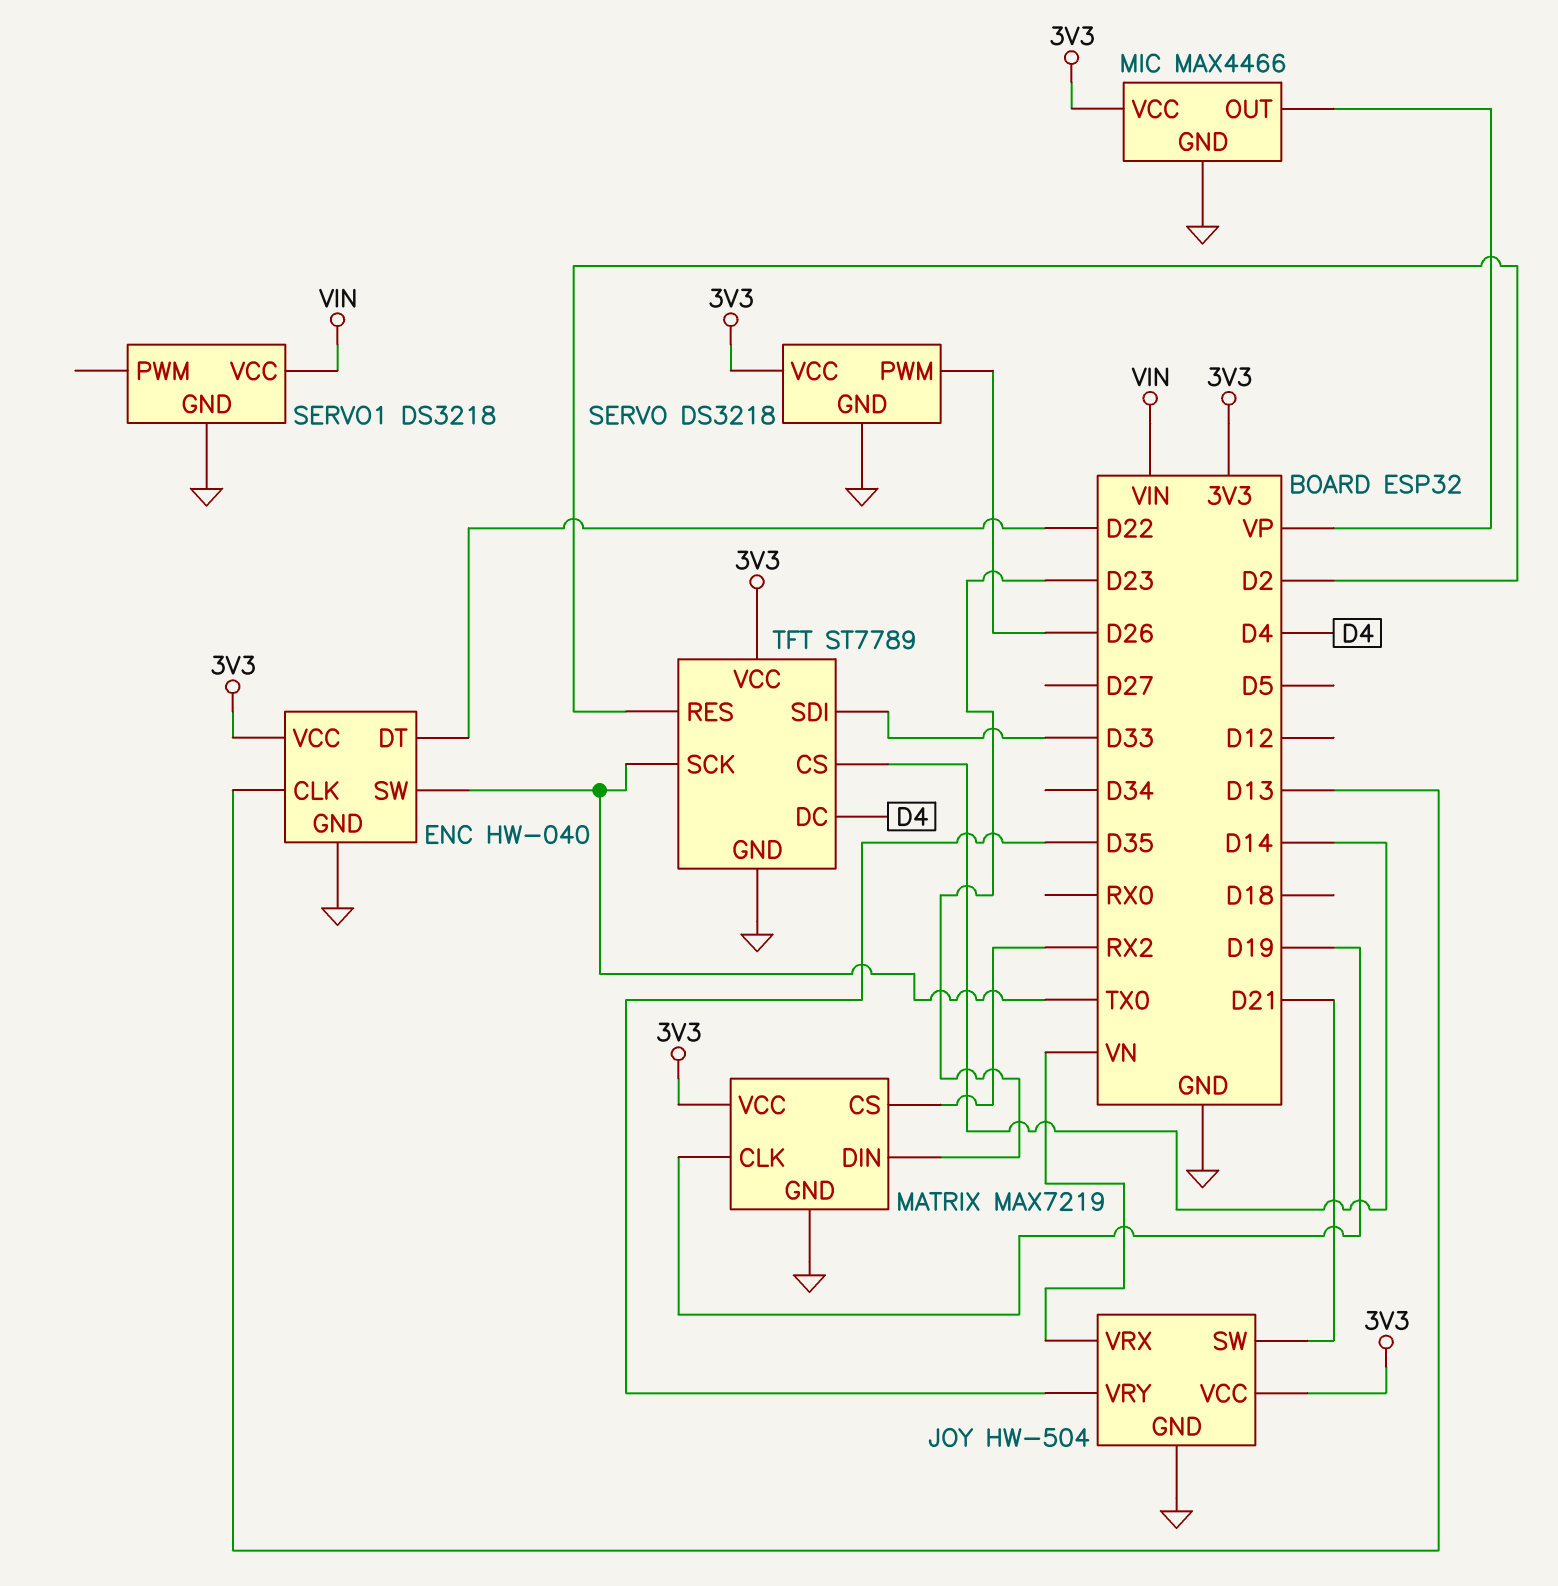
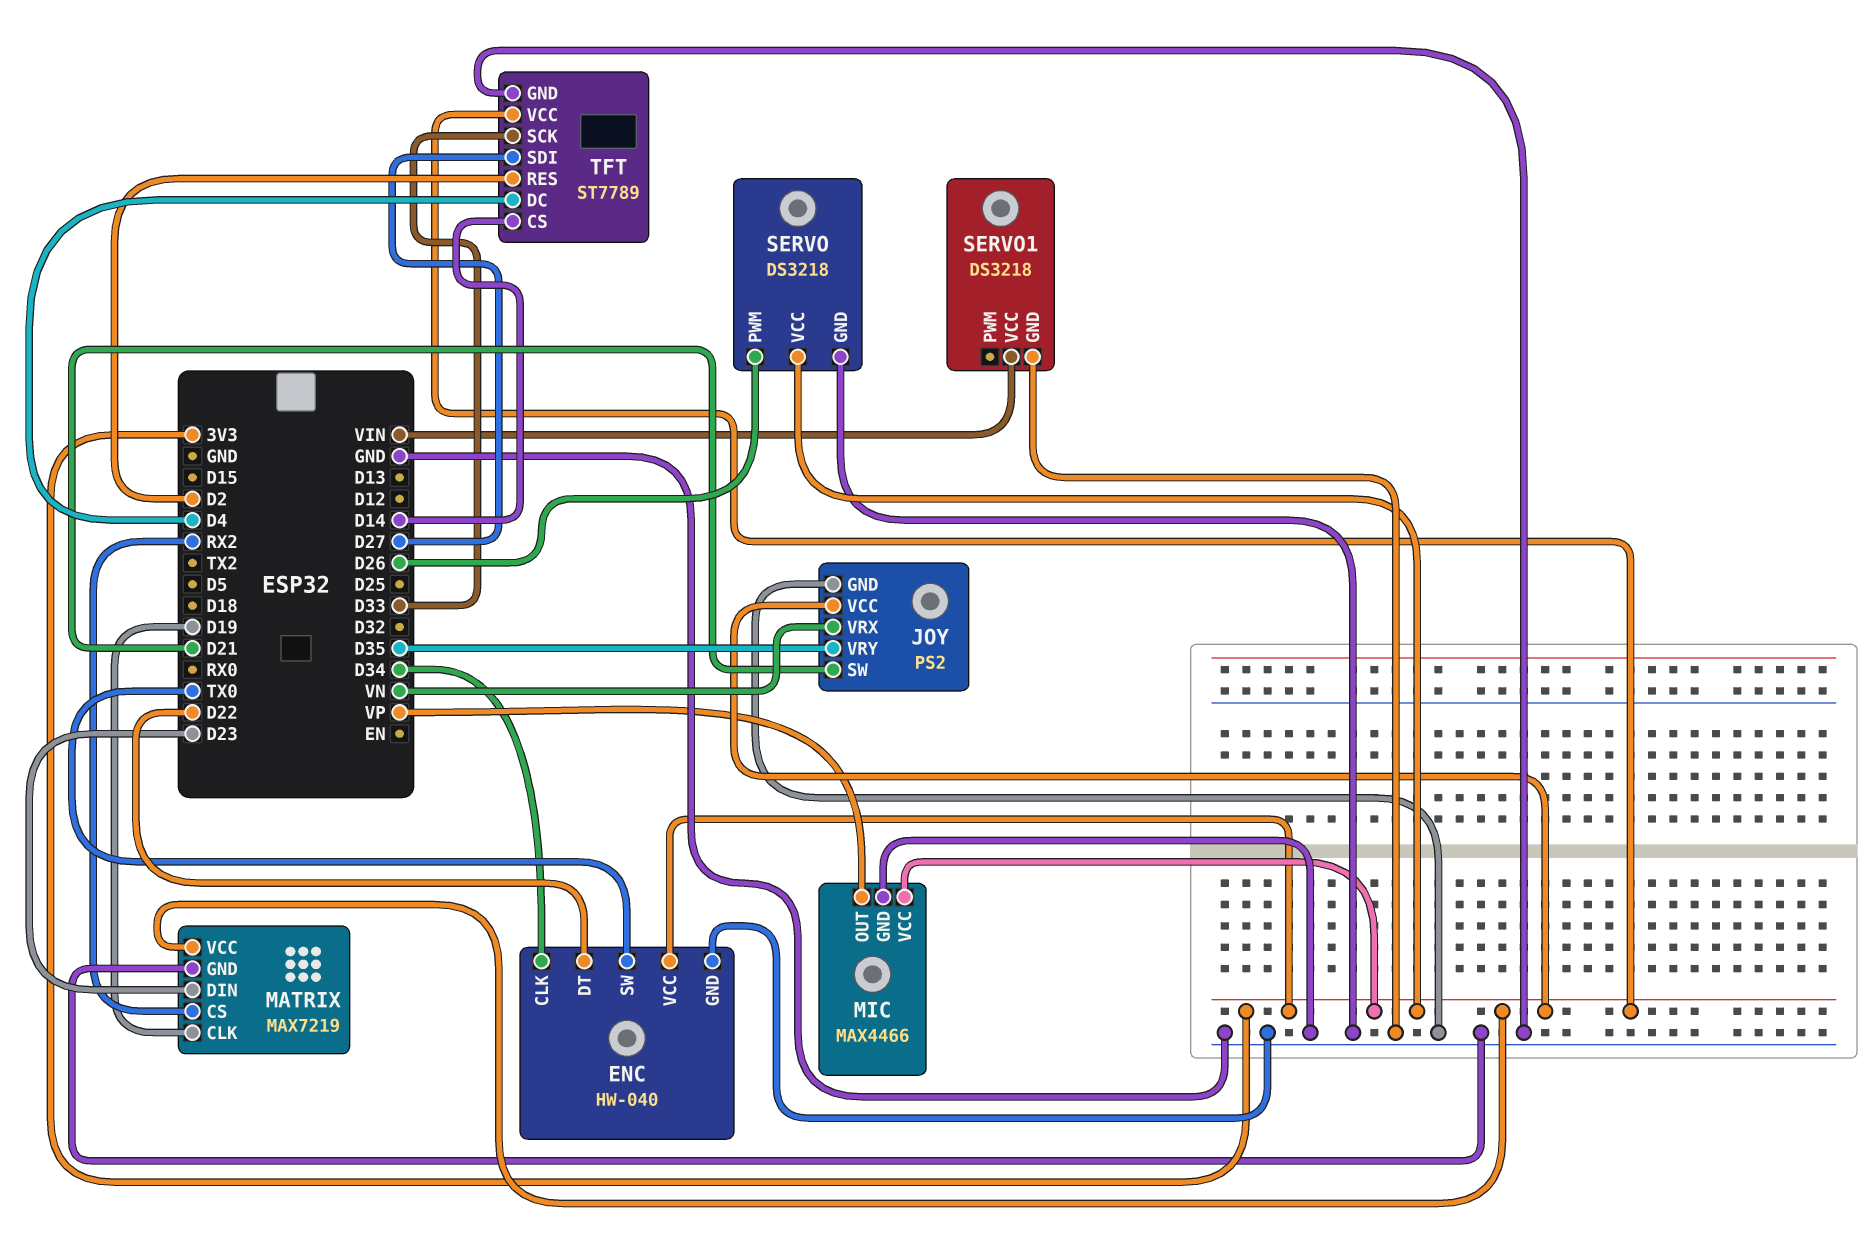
ENC pin CLK: D13 -> D34
JOY: HW-504 -> PS2
TFT pin SCK: TX0 -> D33
TFT pin SDI: D33 -> D27

